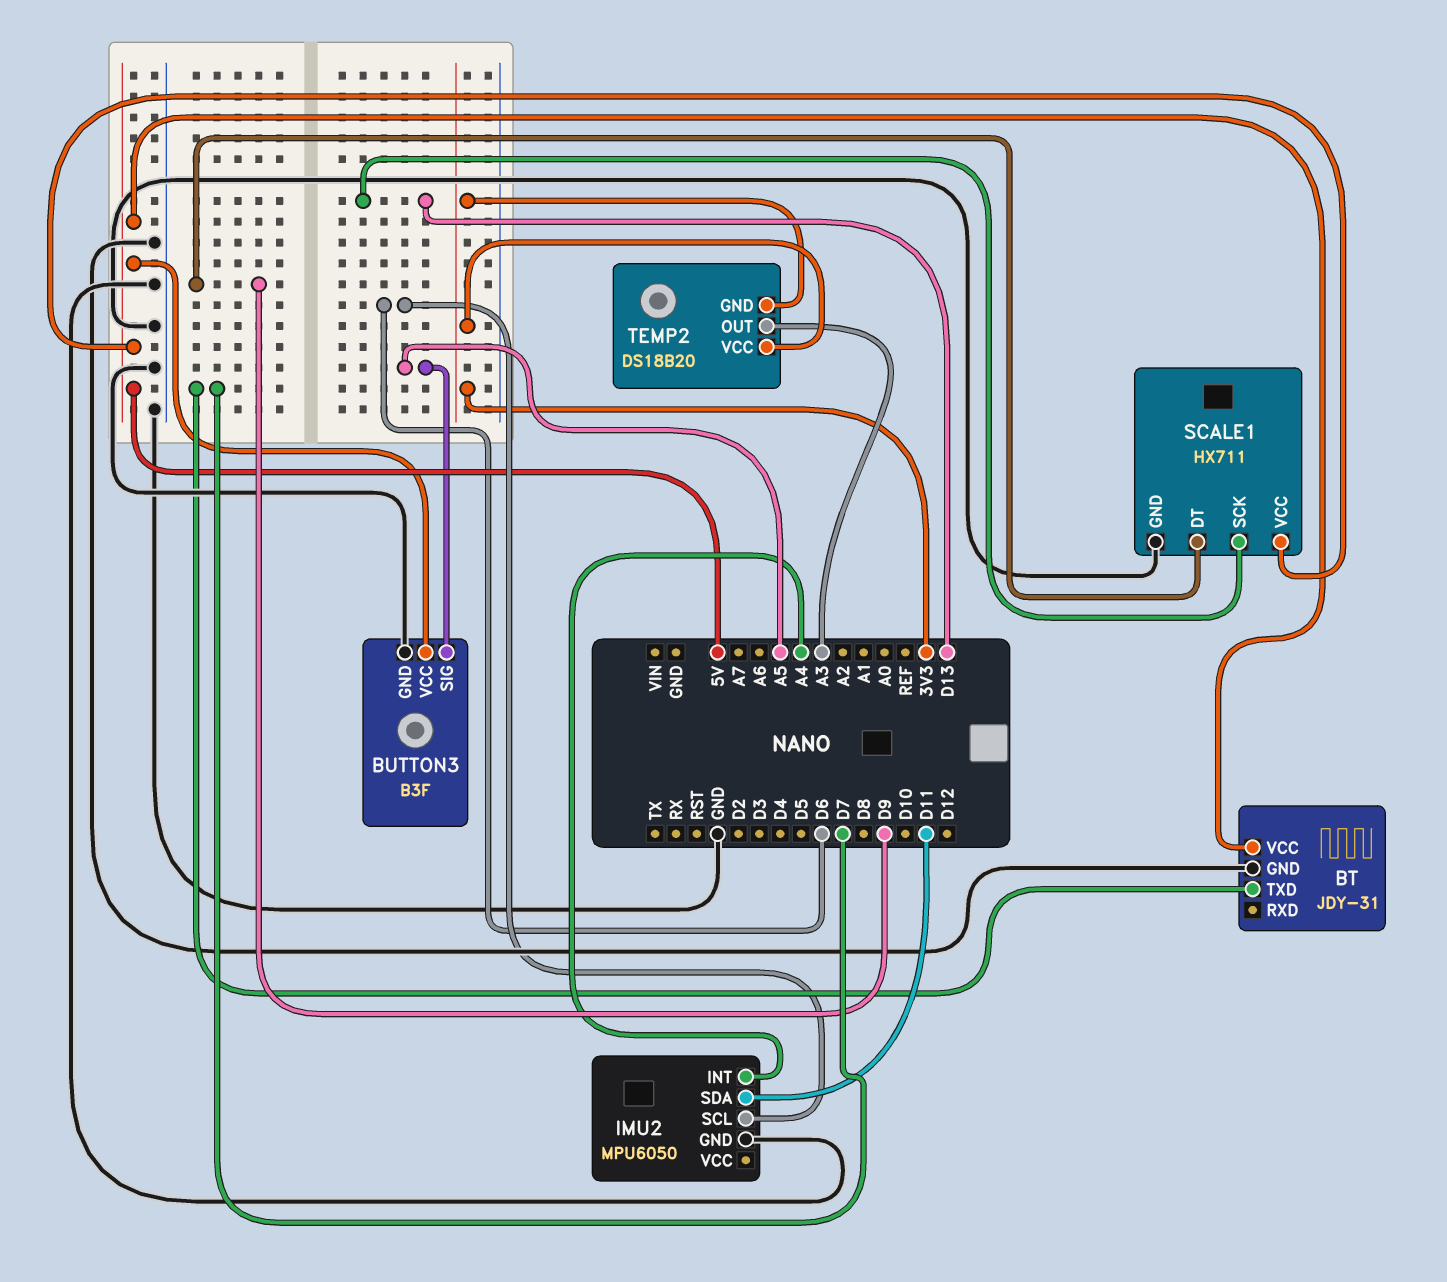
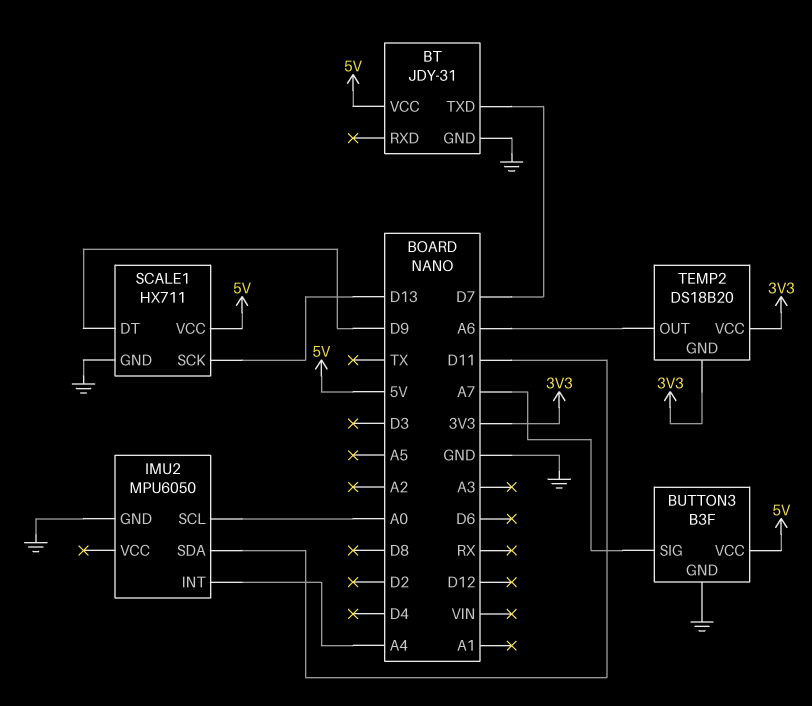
BUTTON3 pin SIG: A5 -> A7
IMU2 pin SCL: D6 -> A0
TEMP2 pin OUT: A3 -> A6

